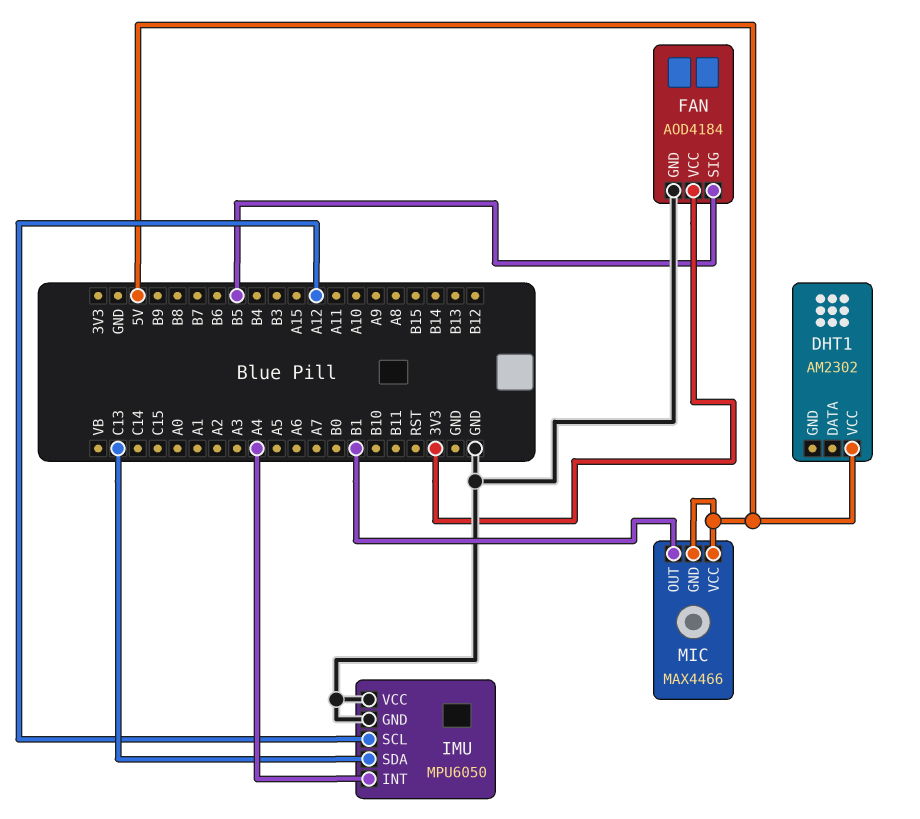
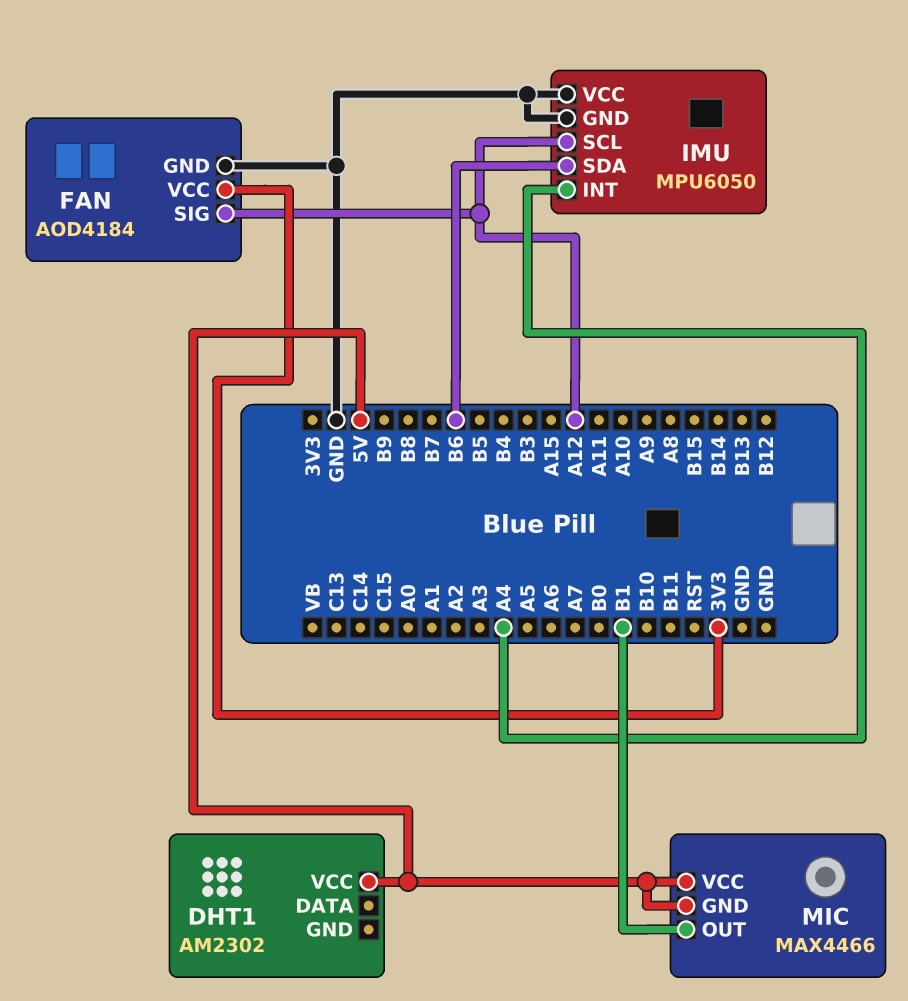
FAN pin SIG: B5 -> A12
IMU pin SDA: C13 -> B6

